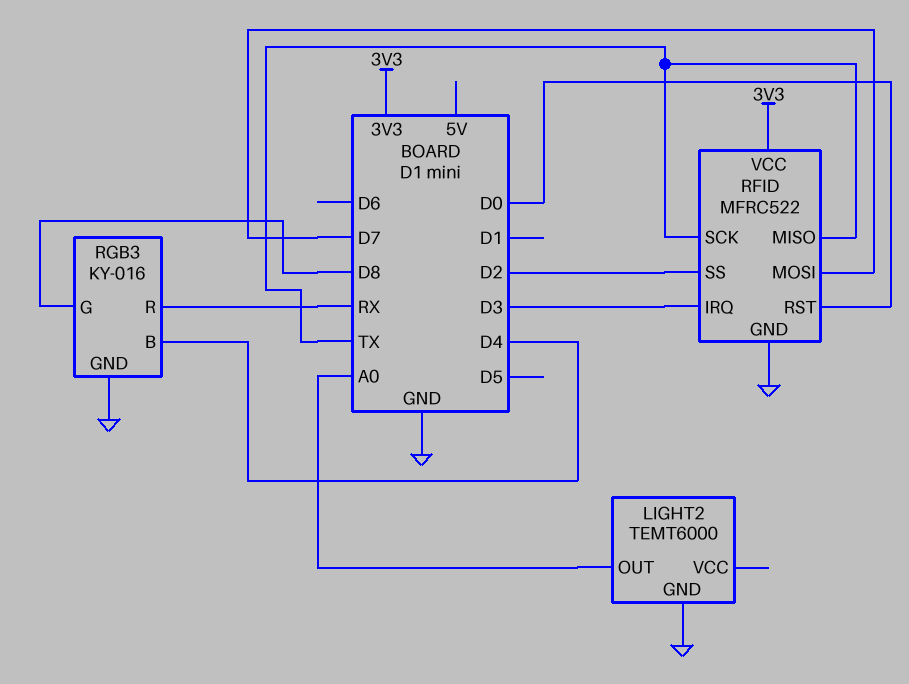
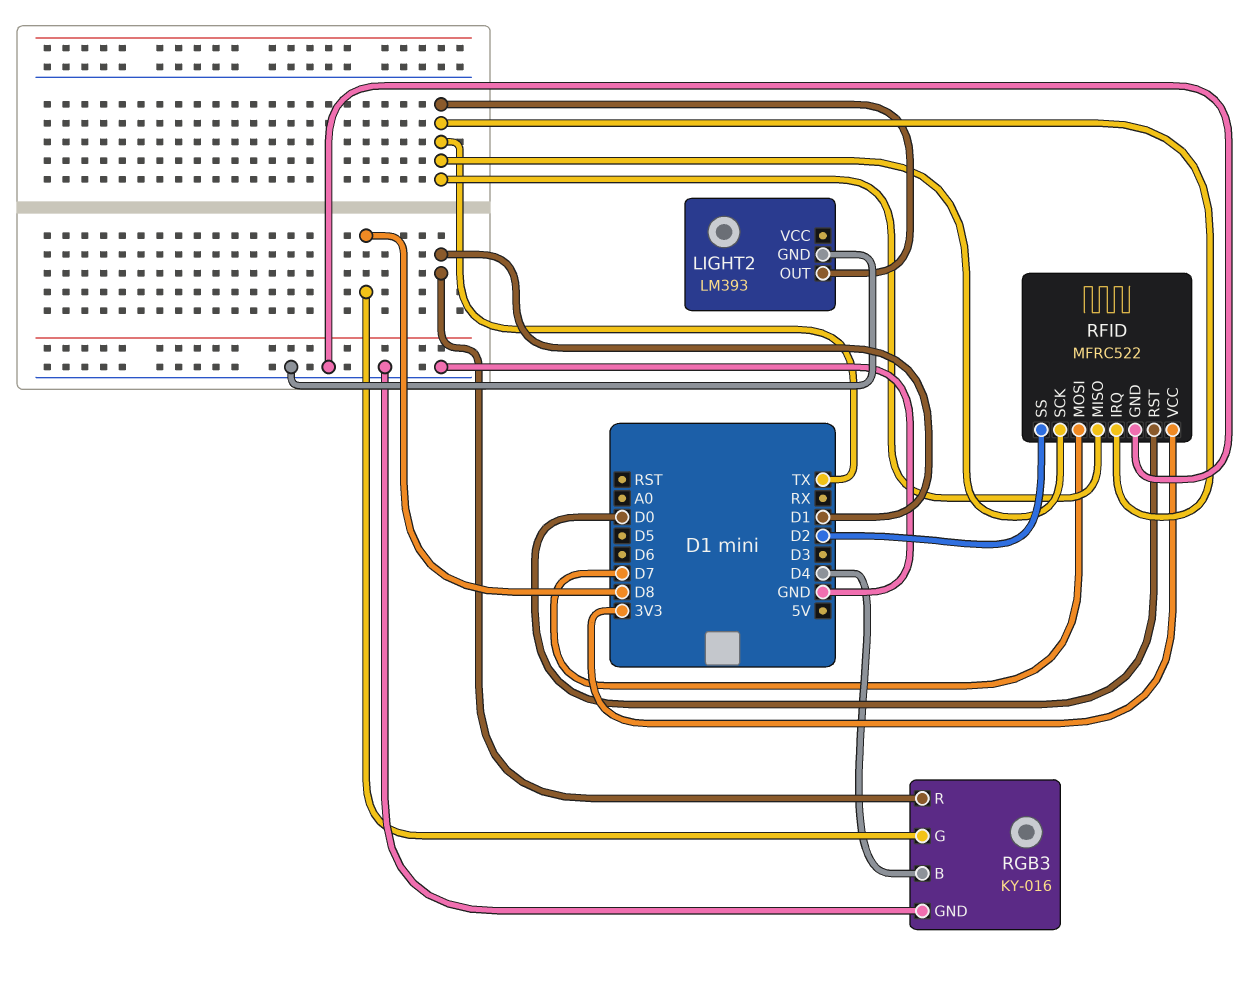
LIGHT2: TEMT6000 -> LM393
LIGHT2 pin OUT: A0 -> TX
RFID pin IRQ: D3 -> TX
RGB3 pin R: RX -> D1

